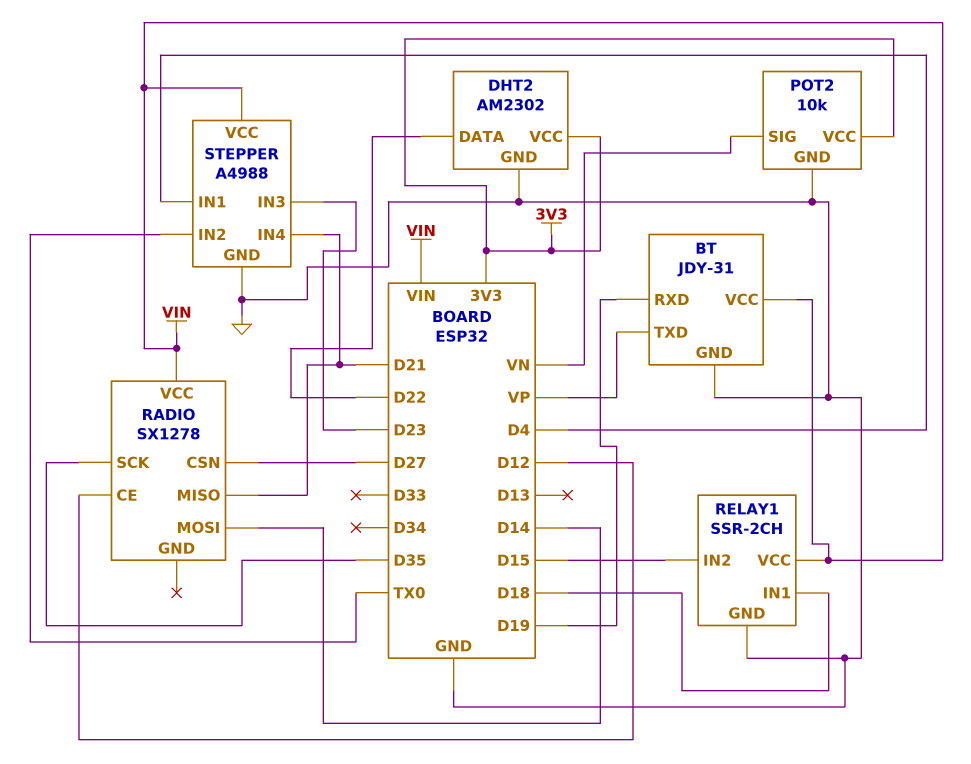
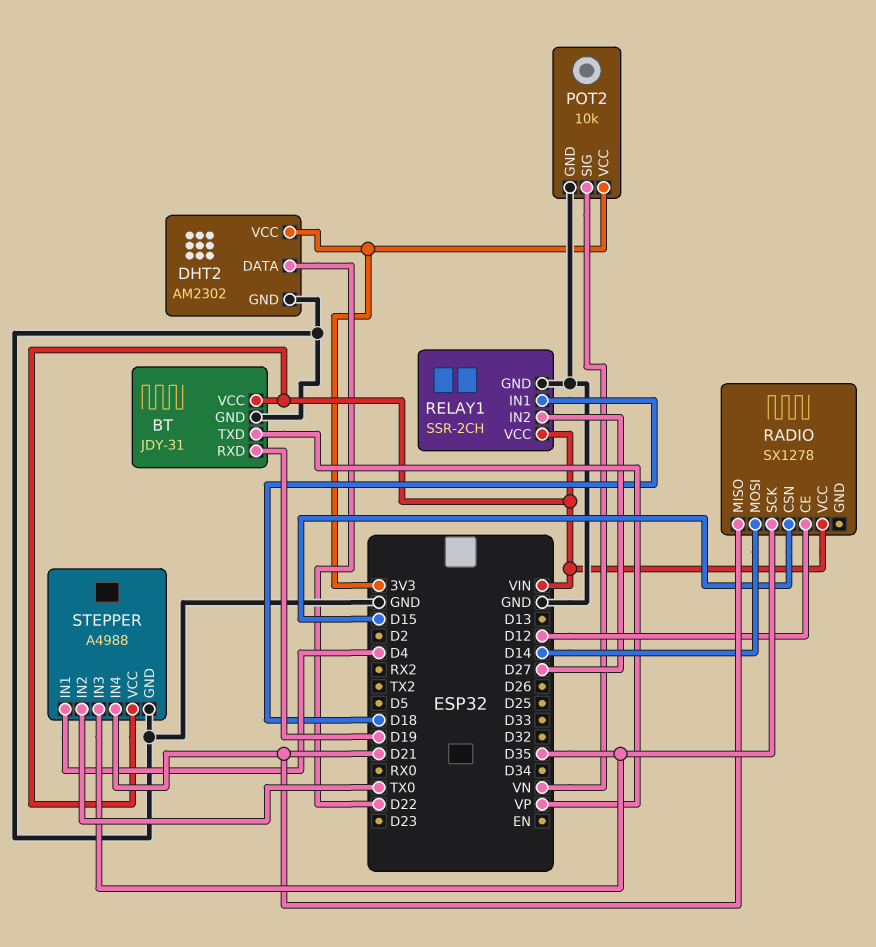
RADIO pin CSN: D27 -> D15
RELAY1 pin IN2: D15 -> D27
STEPPER pin IN3: D23 -> D35

